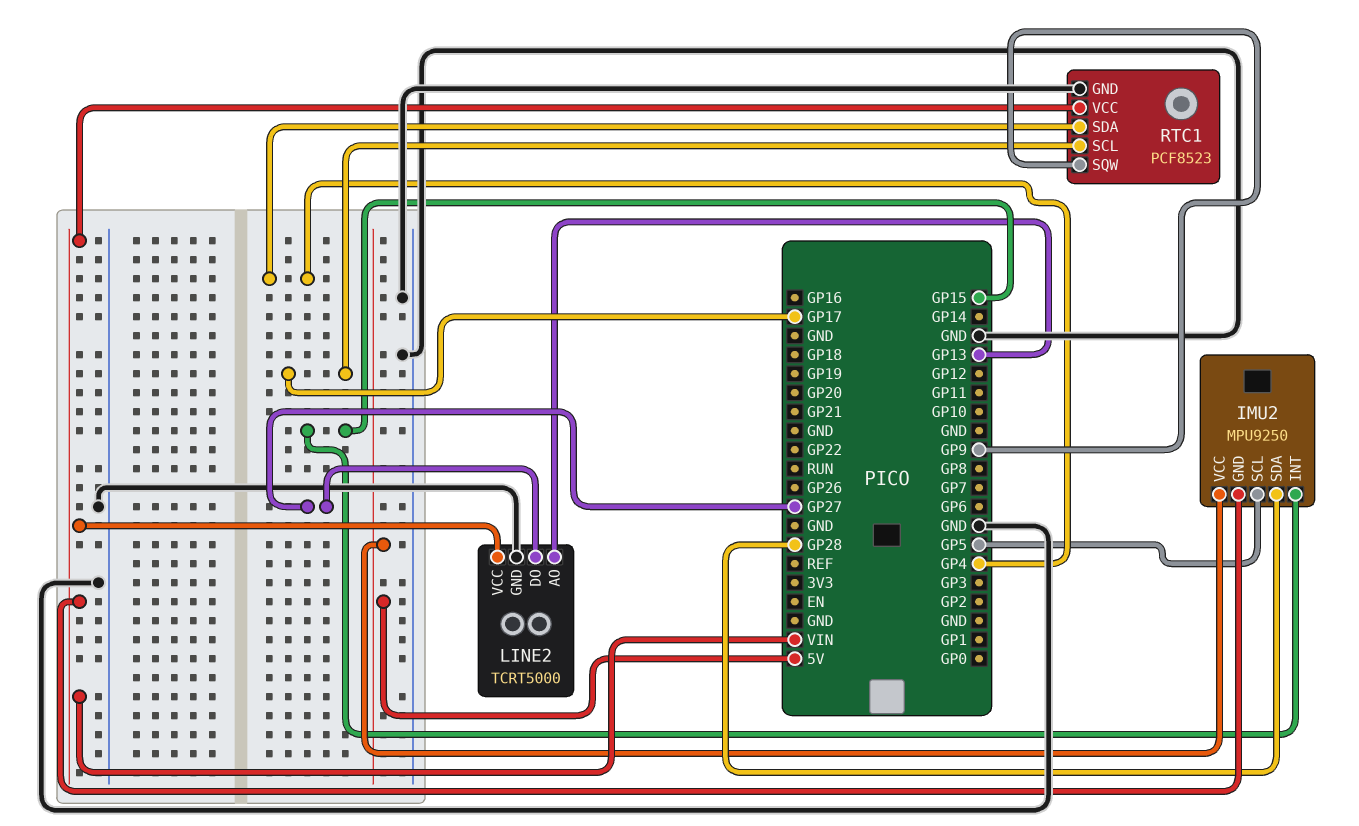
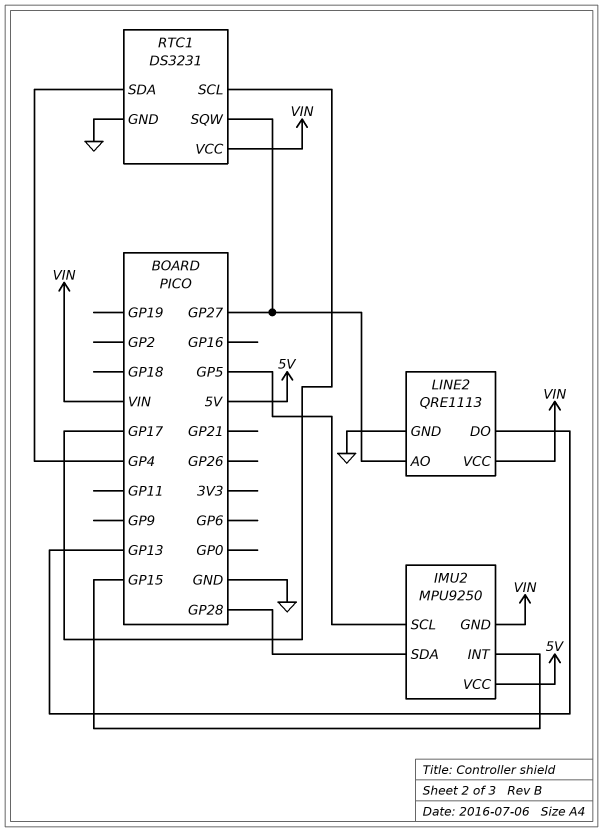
LINE2: TCRT5000 -> QRE1113
LINE2 pin AO: GP13 -> GP27
LINE2 pin DO: GP27 -> GP13
RTC1: PCF8523 -> DS3231
RTC1 pin SQW: GP9 -> GP27

